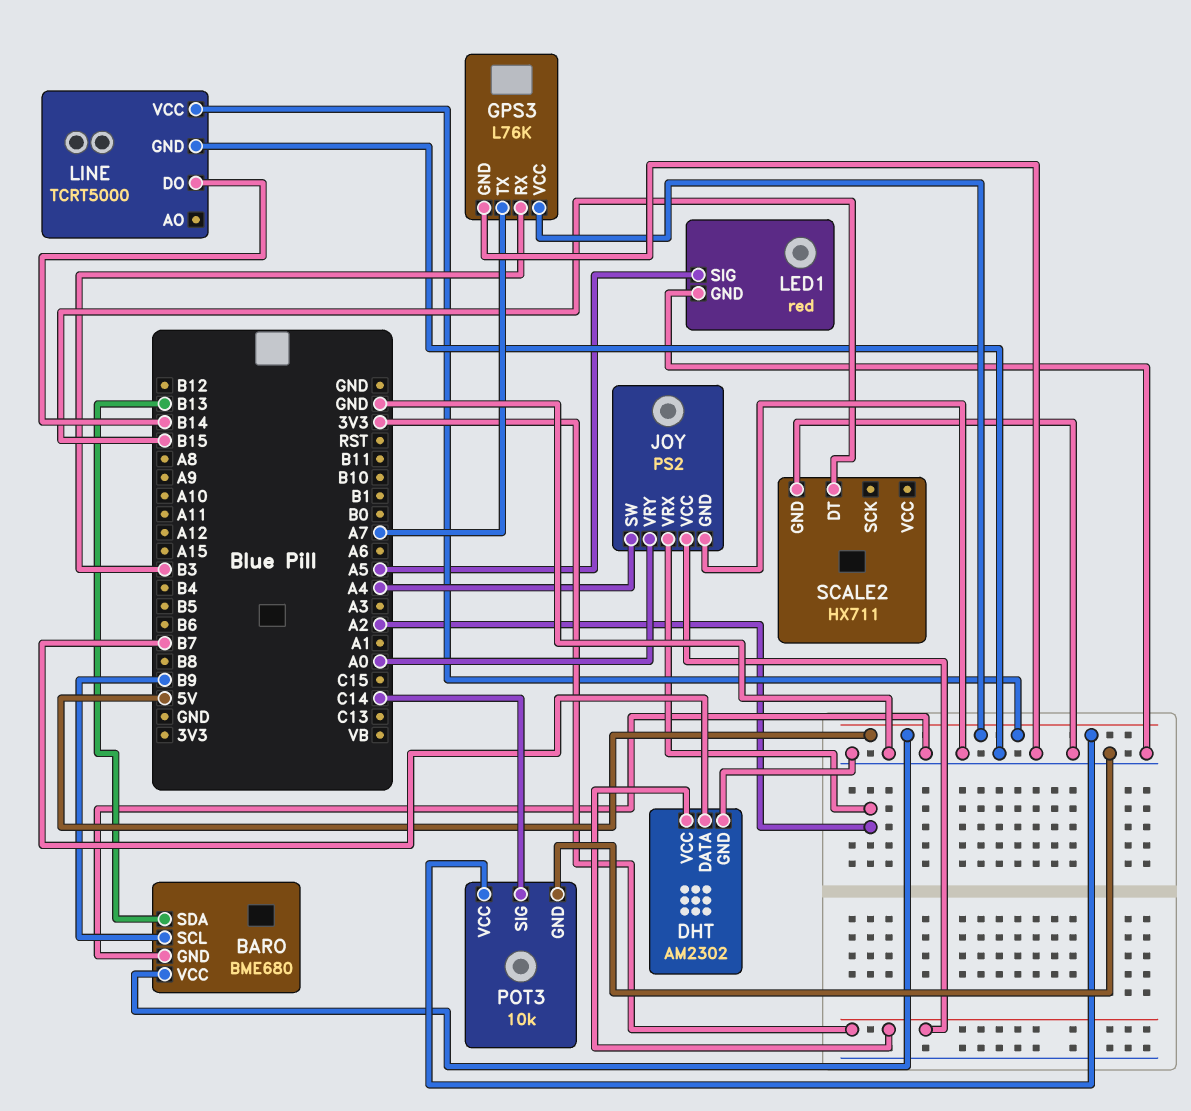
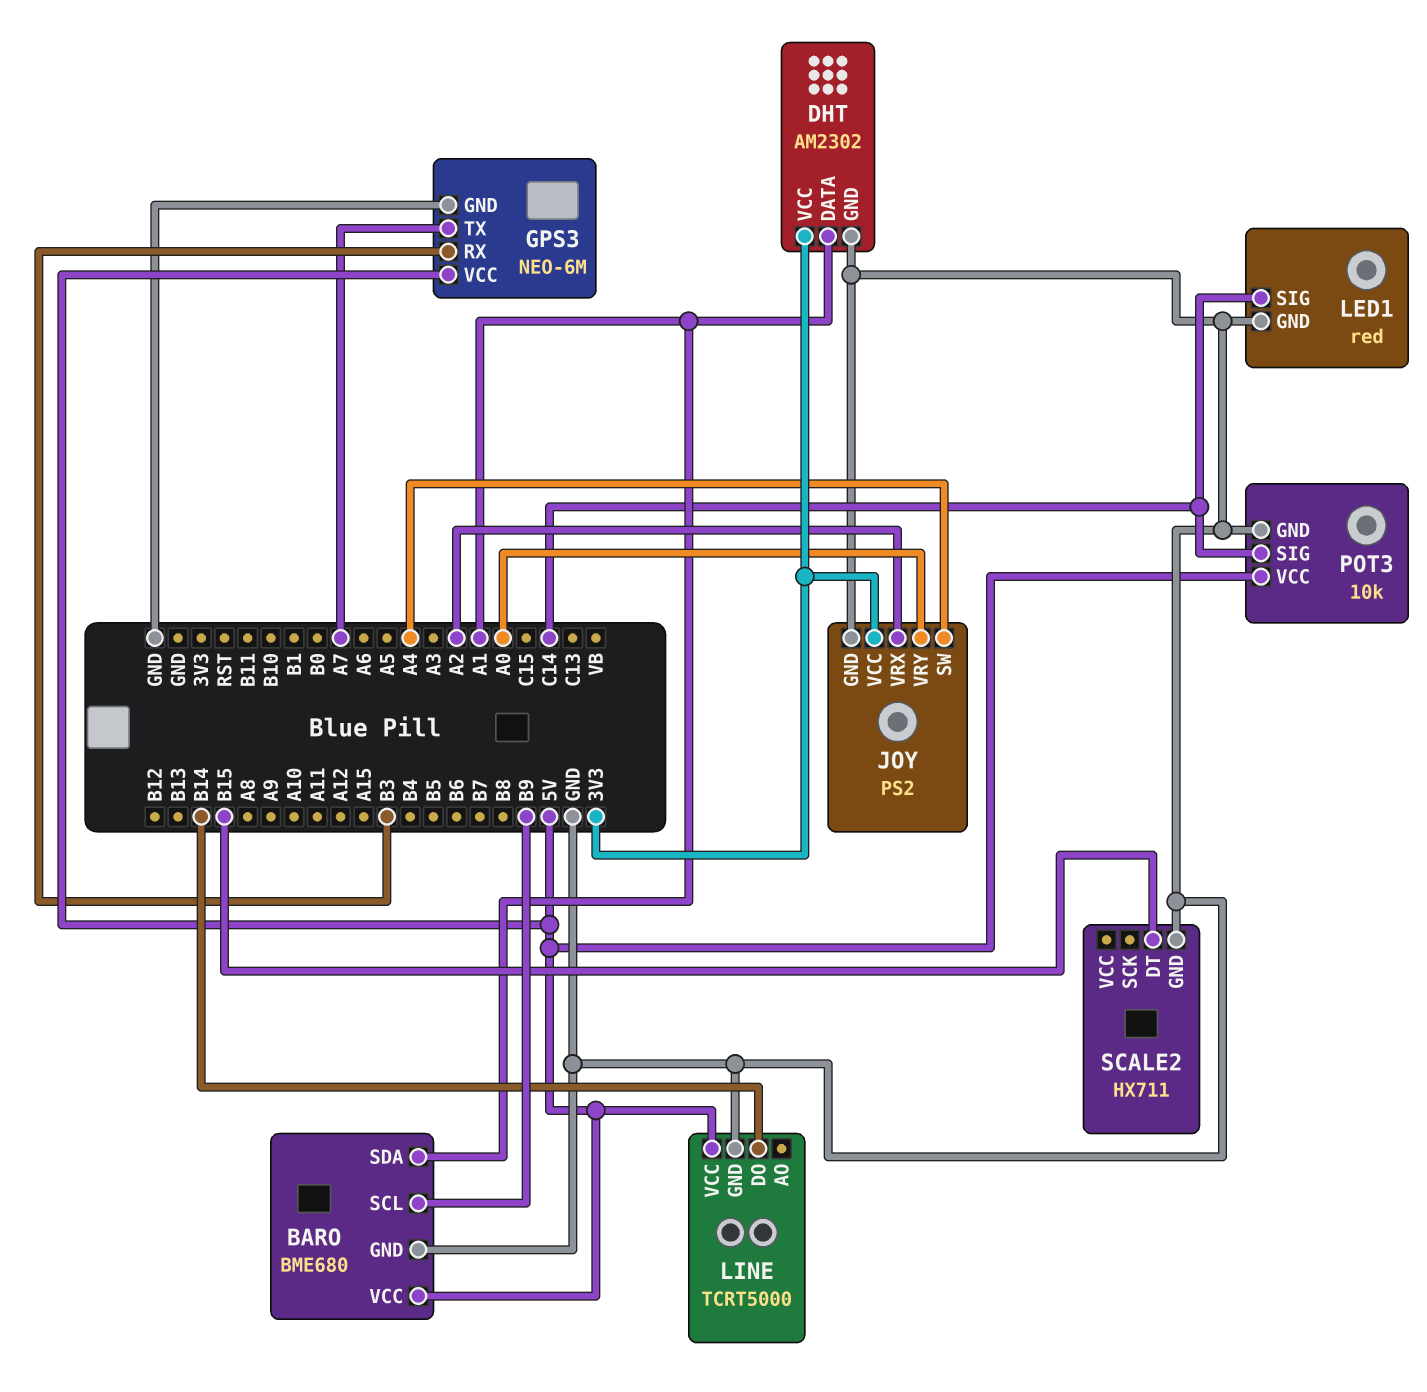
BARO pin SDA: B13 -> A1
DHT pin DATA: B7 -> A1
GPS3: L76K -> NEO-6M
LED1 pin SIG: A5 -> C14

